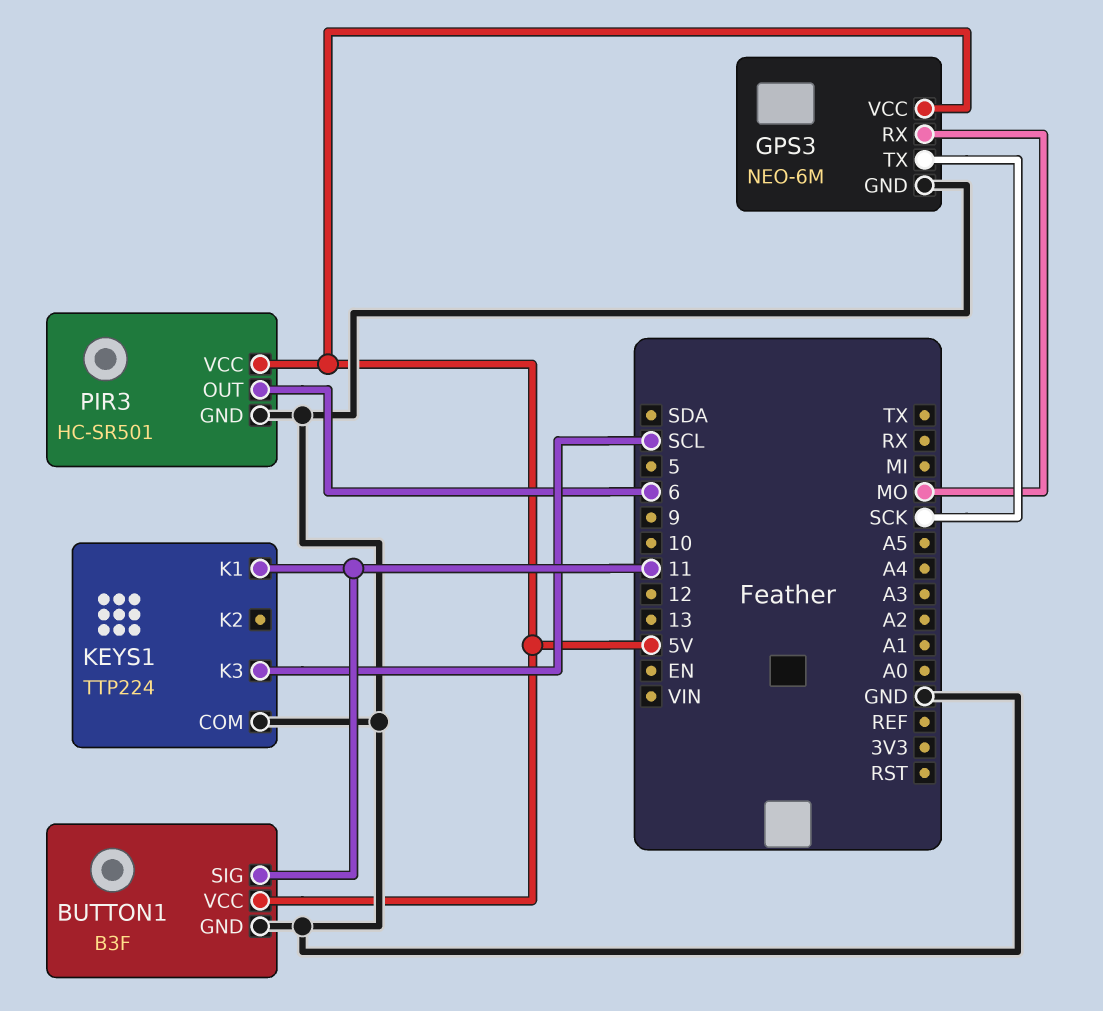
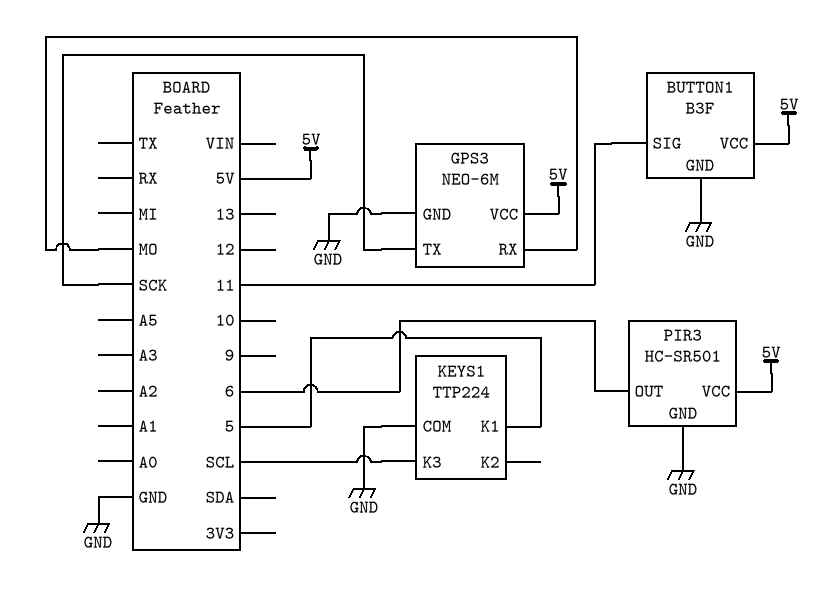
KEYS1 pin K1: 11 -> 5

